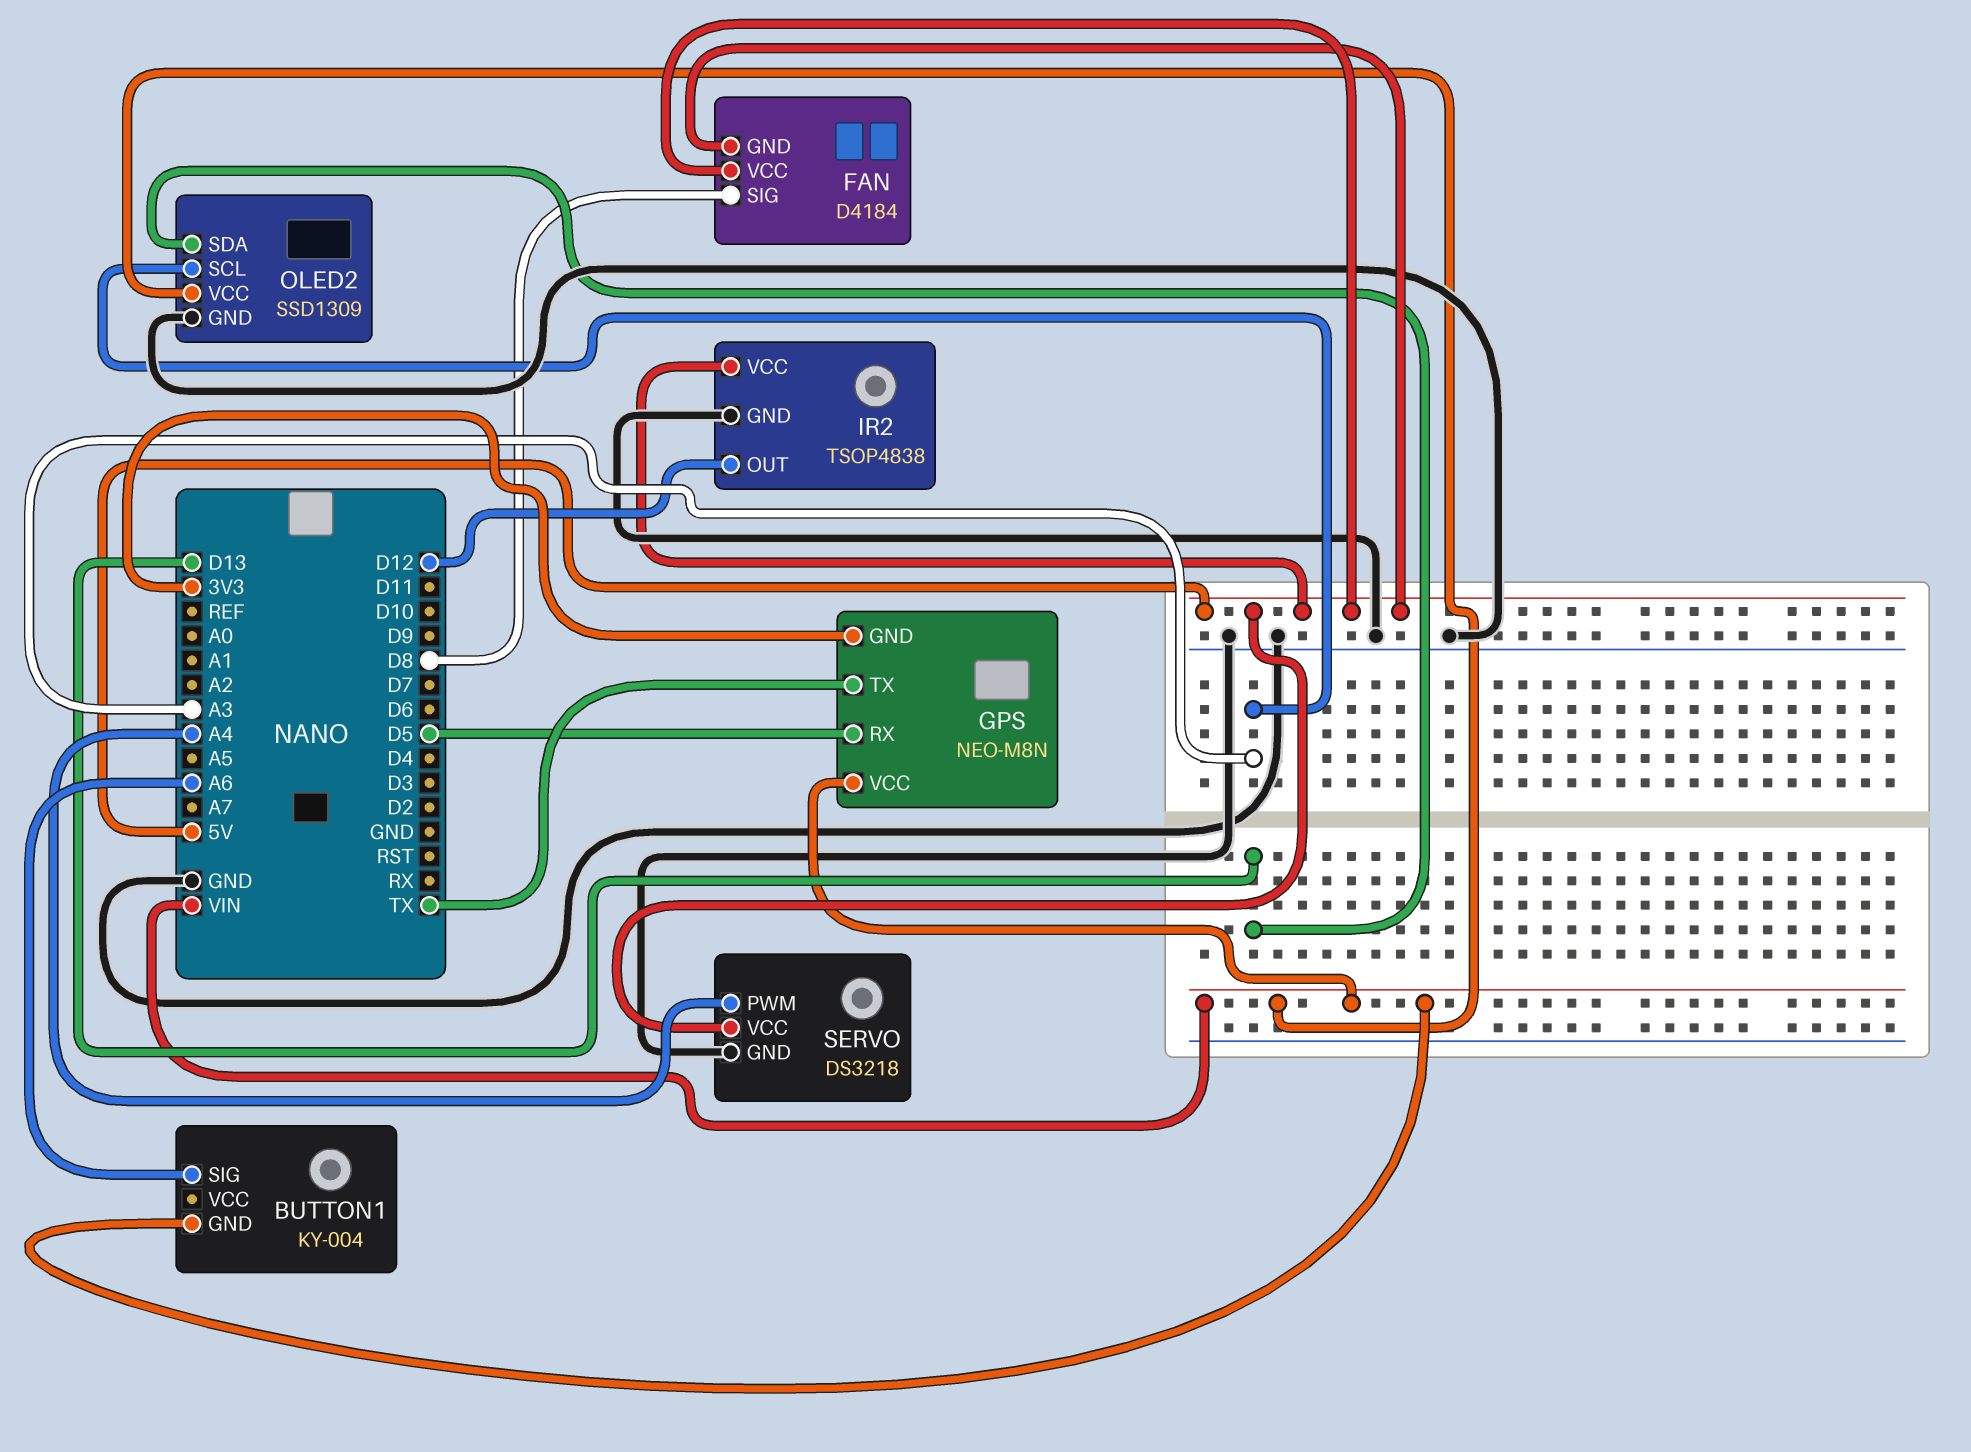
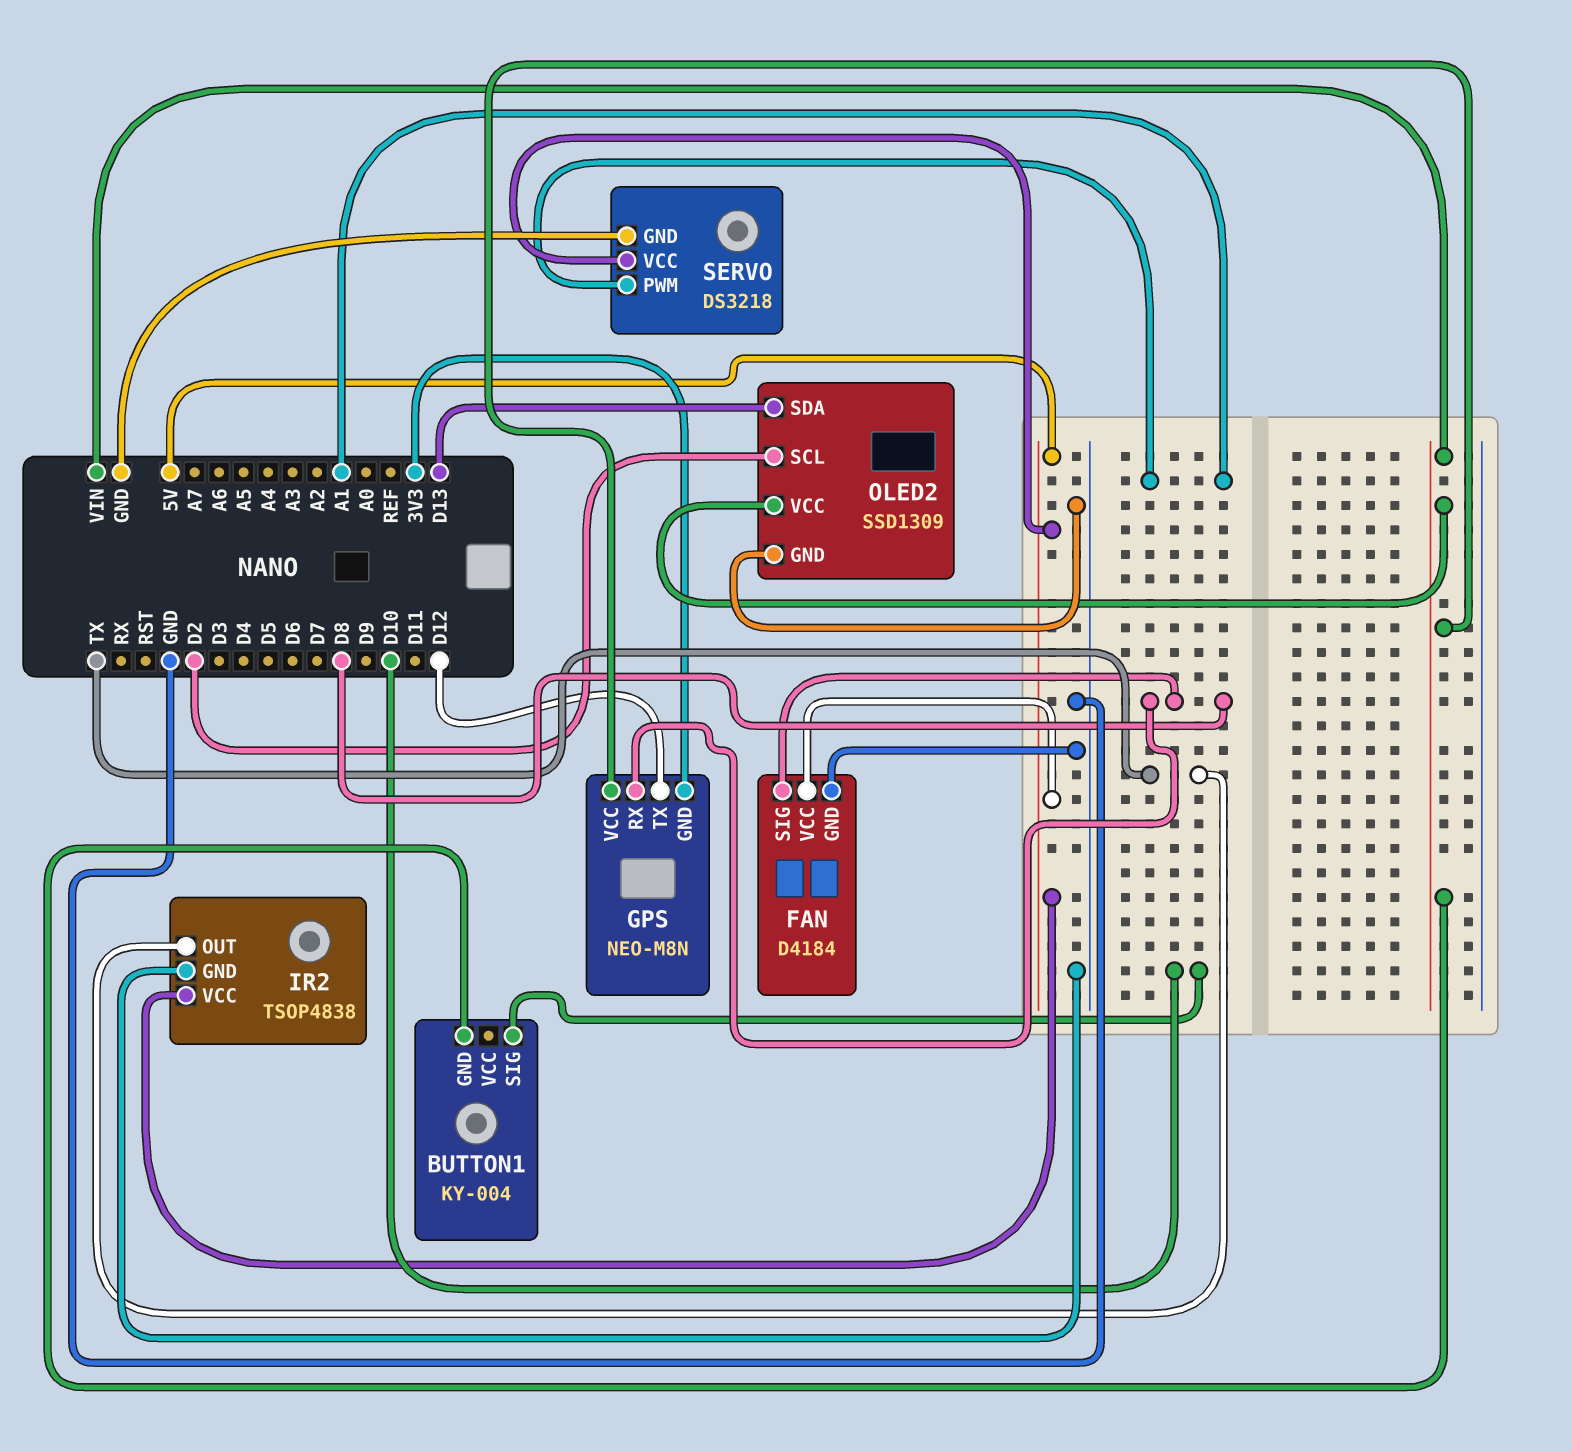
BUTTON1 pin SIG: A6 -> D10
FAN pin GND: 5V -> GND
GPS pin RX: D5 -> D8
GPS pin TX: TX -> D12
IR2 pin OUT: D12 -> TX
OLED2 pin SCL: A3 -> D2
SERVO pin PWM: A4 -> A1

